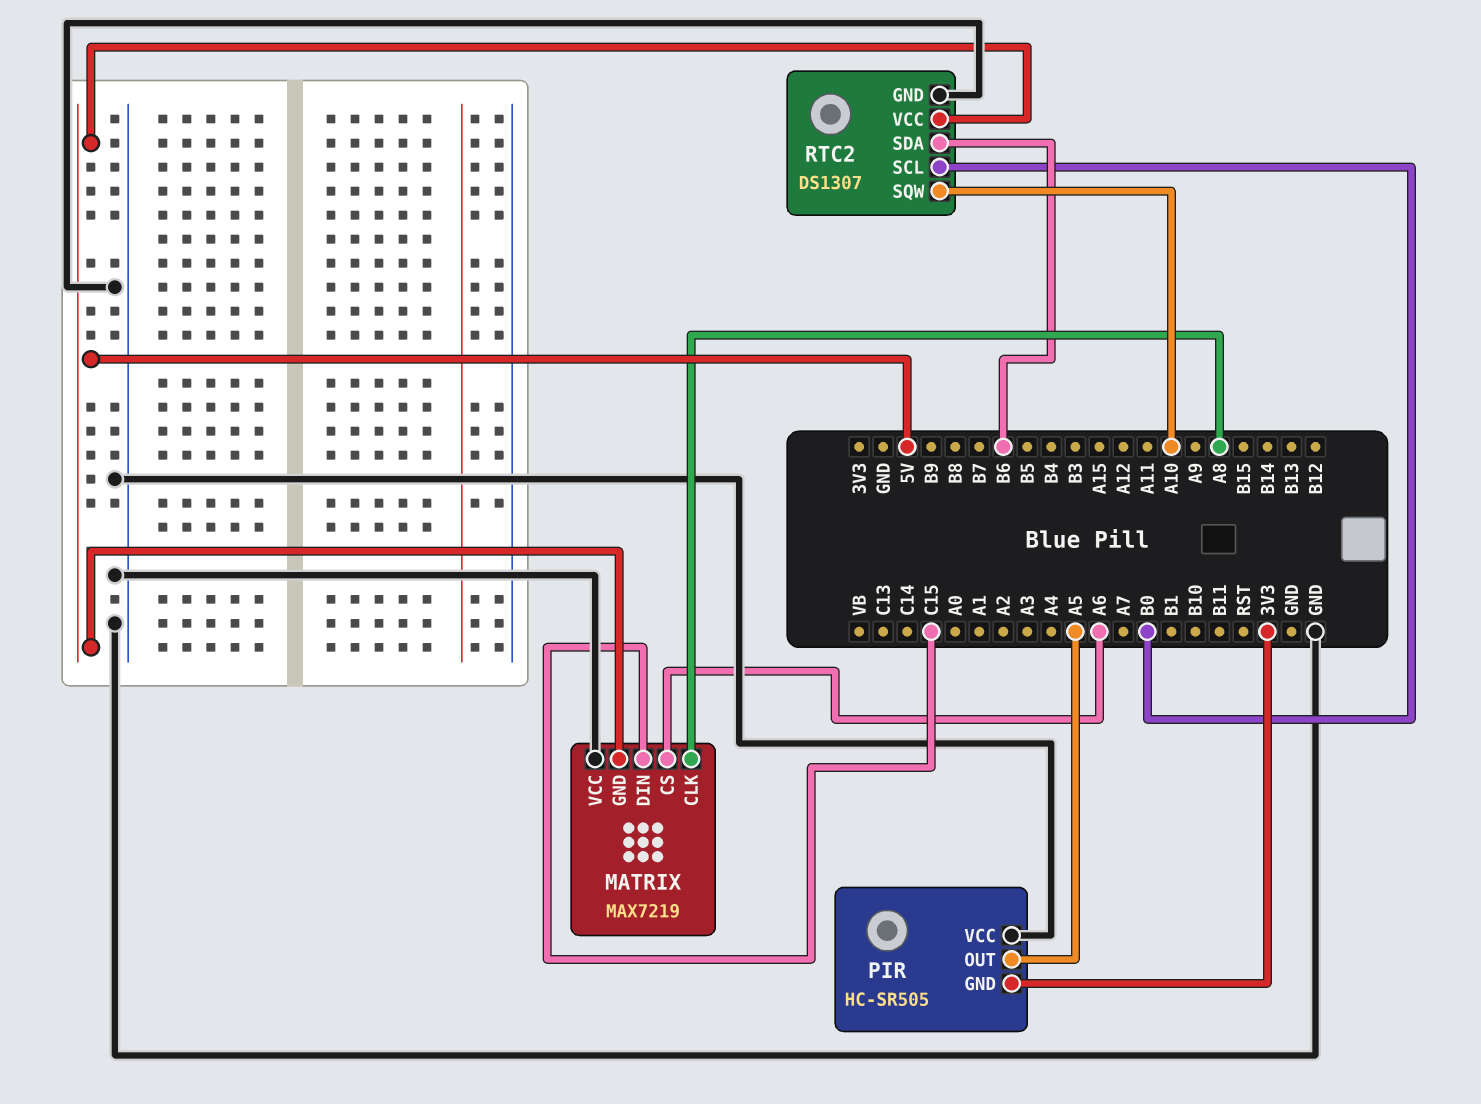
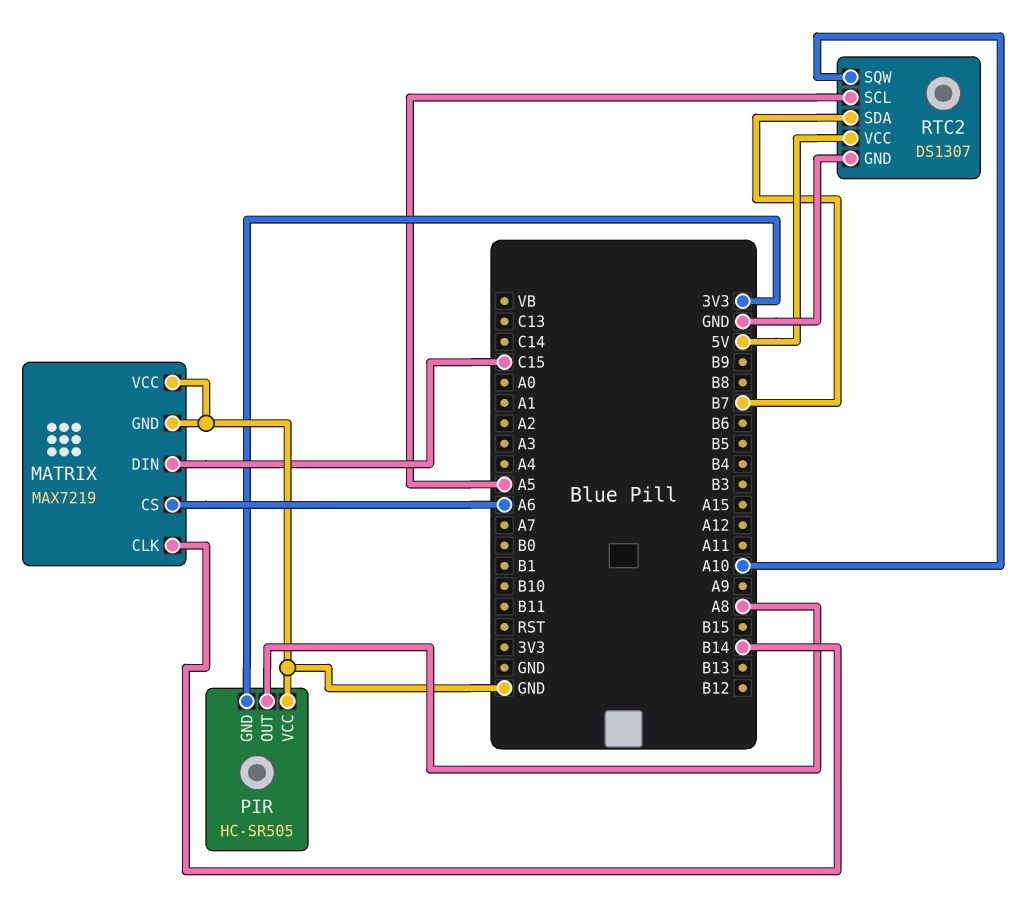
MATRIX pin CLK: A8 -> B14
MATRIX pin GND: 5V -> GND
PIR pin OUT: A5 -> A8
RTC2 pin SCL: B0 -> A5
RTC2 pin SDA: B6 -> B7

